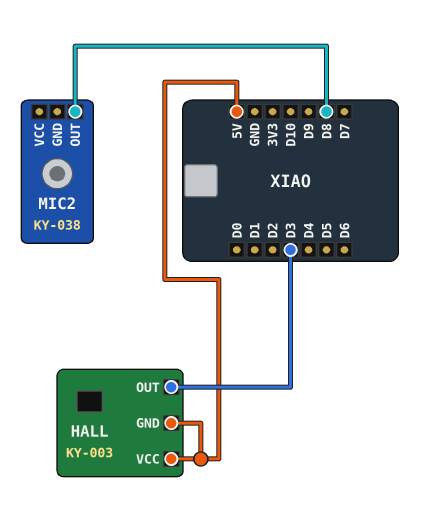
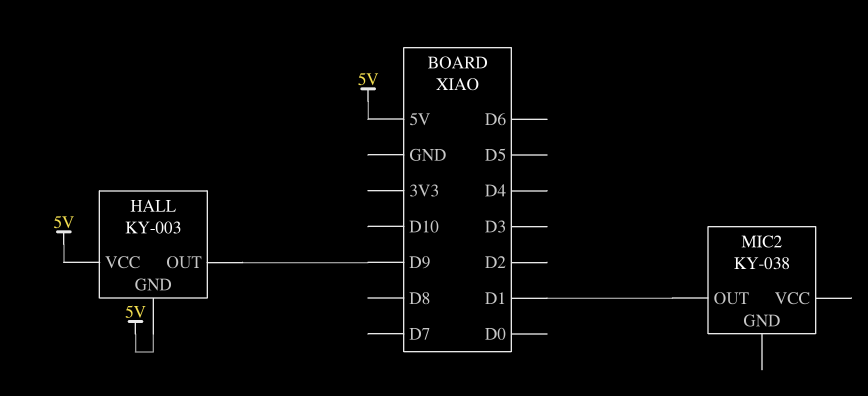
HALL pin OUT: D3 -> D9
MIC2 pin OUT: D8 -> D1

